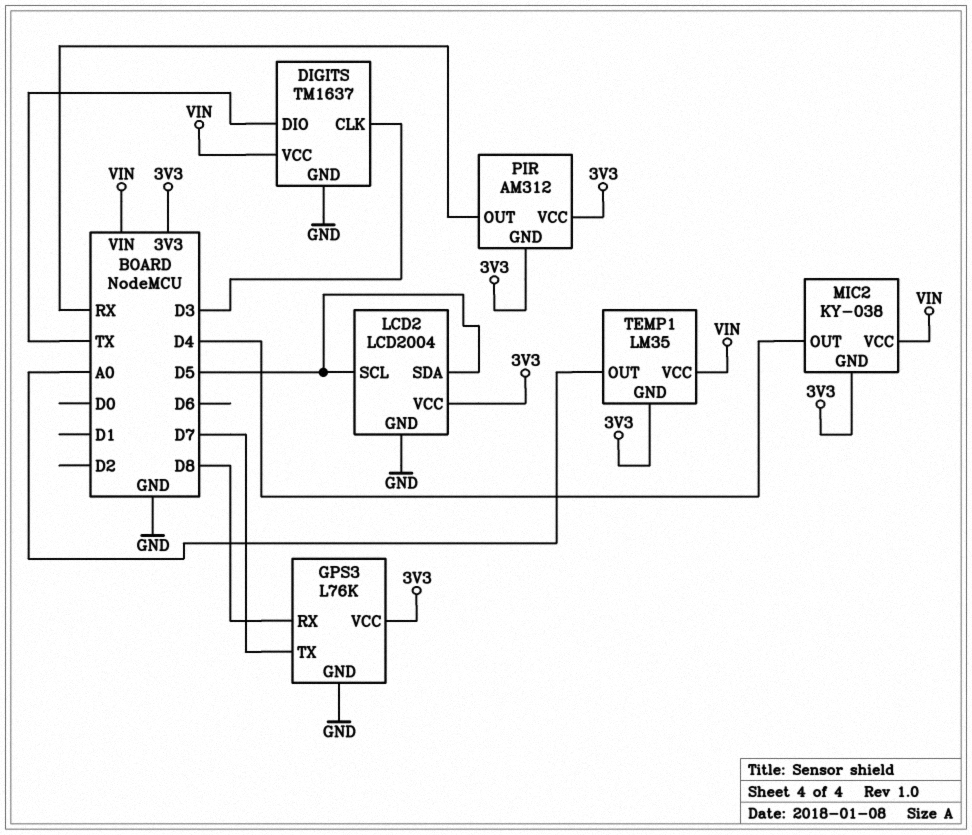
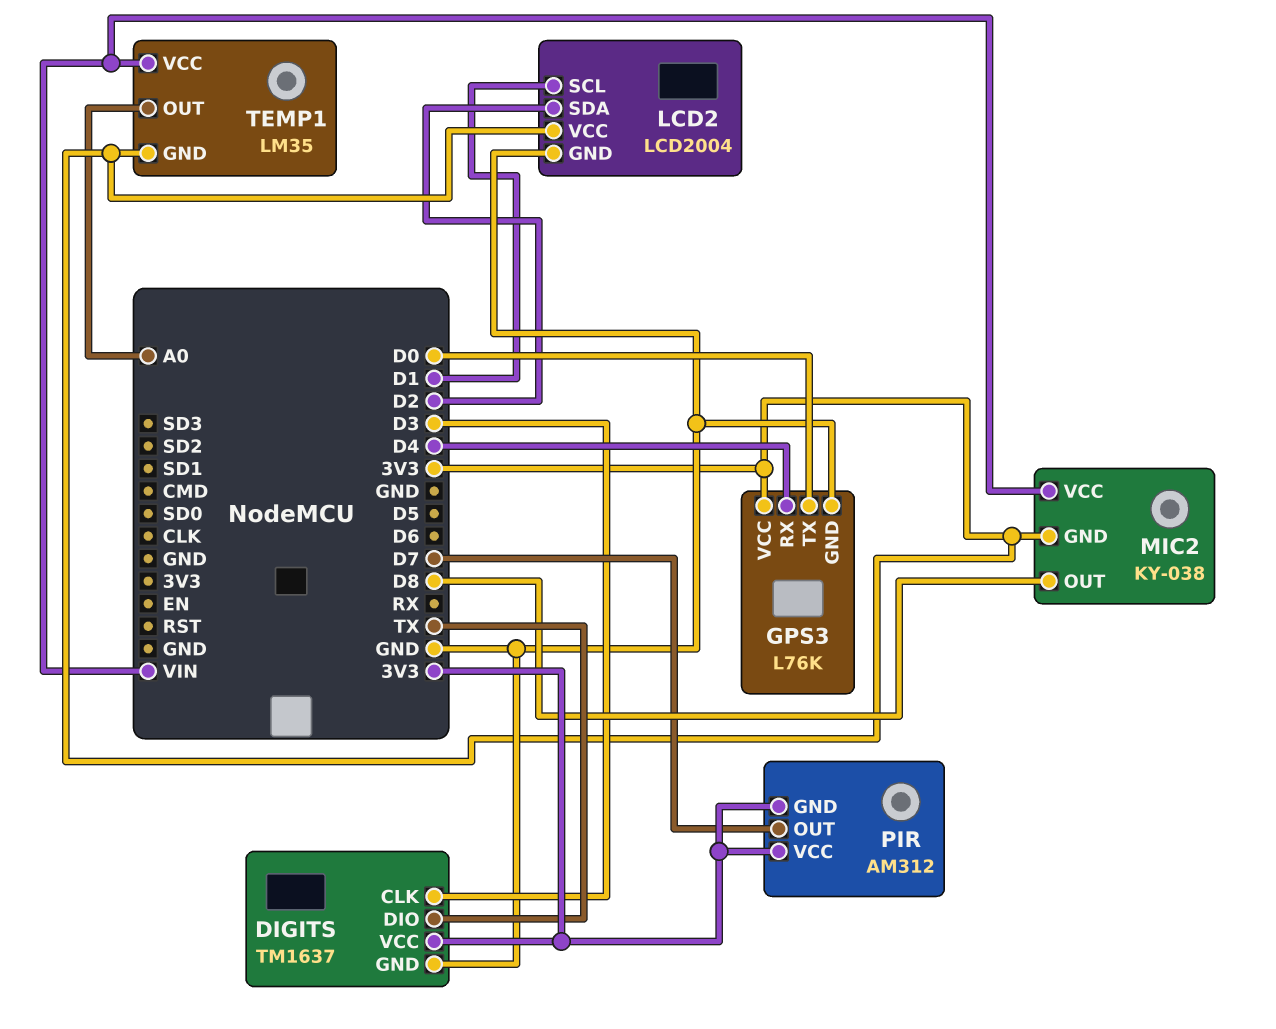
DIGITS pin VCC: VIN -> 3V3
GPS3 pin RX: D8 -> D4
GPS3 pin TX: D7 -> D0
LCD2 pin SCL: D5 -> D1
LCD2 pin SDA: D5 -> D2
MIC2 pin OUT: D4 -> D8
PIR pin OUT: RX -> D7

